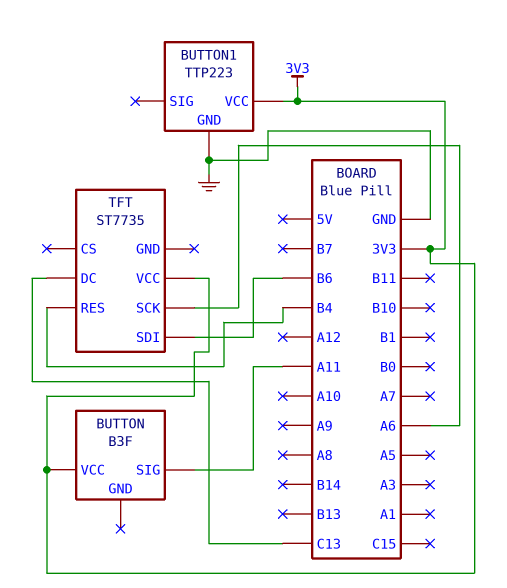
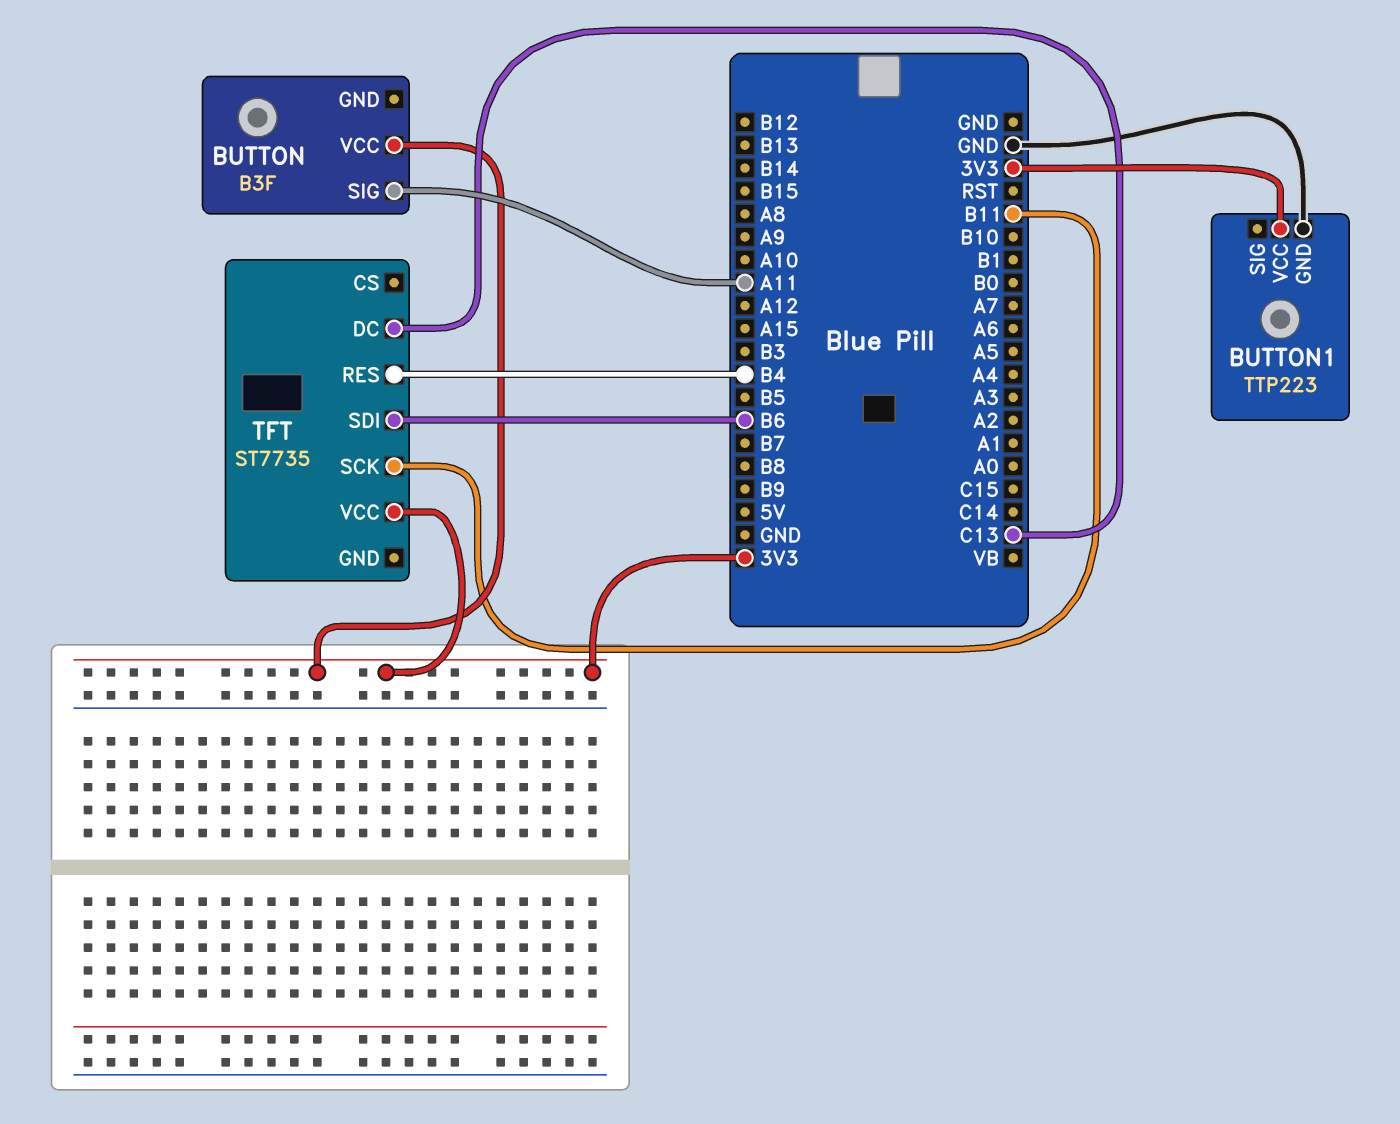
TFT pin SCK: A6 -> B11

